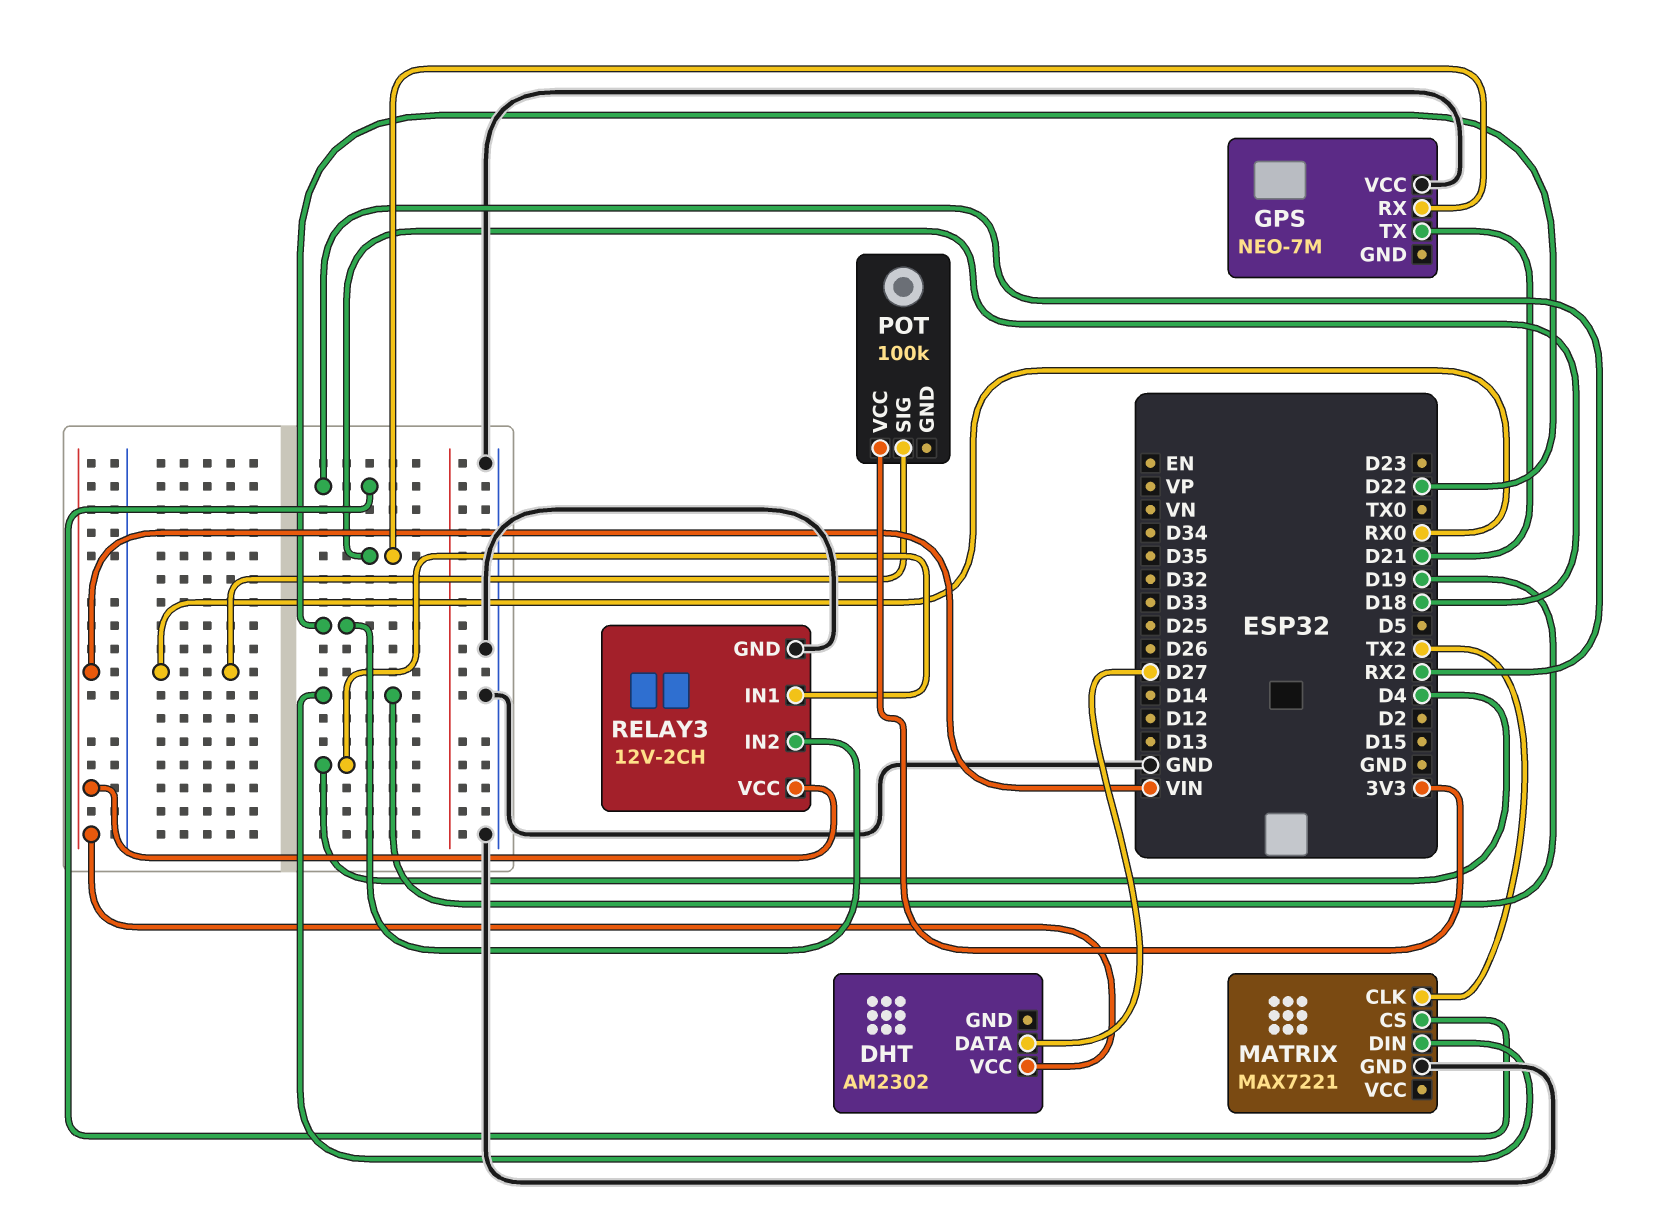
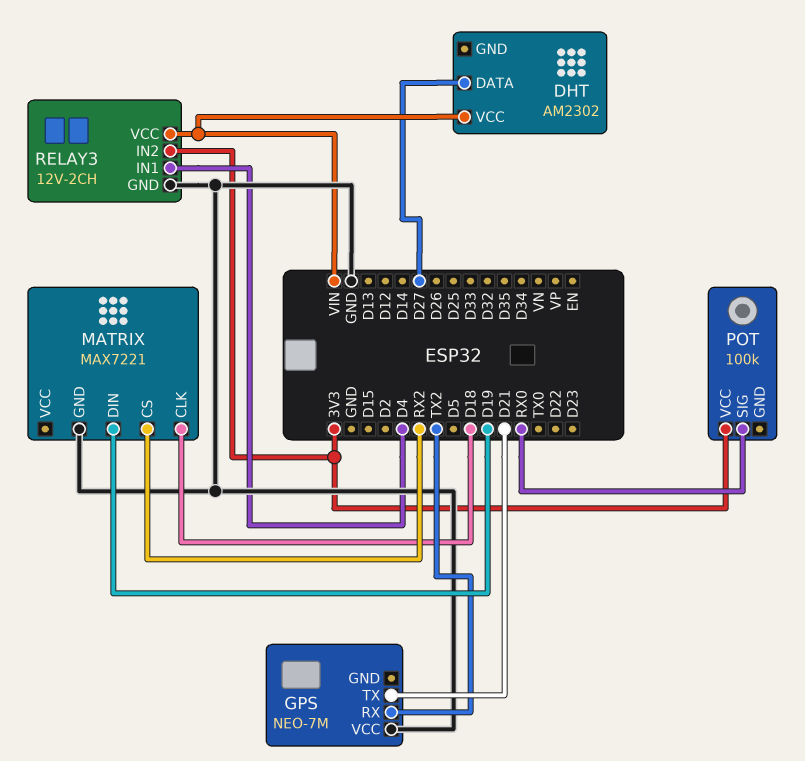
GPS pin RX: D18 -> TX2
MATRIX pin CLK: TX2 -> D18
RELAY3 pin IN2: D22 -> 3V3

